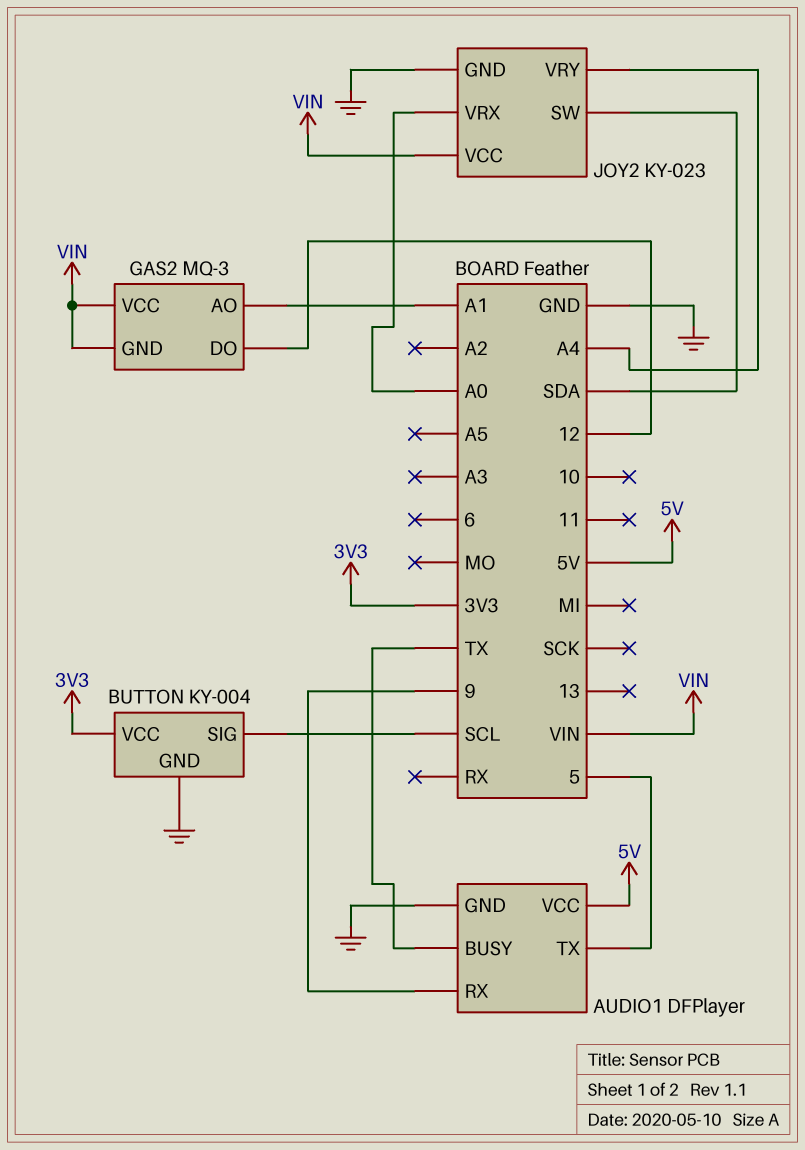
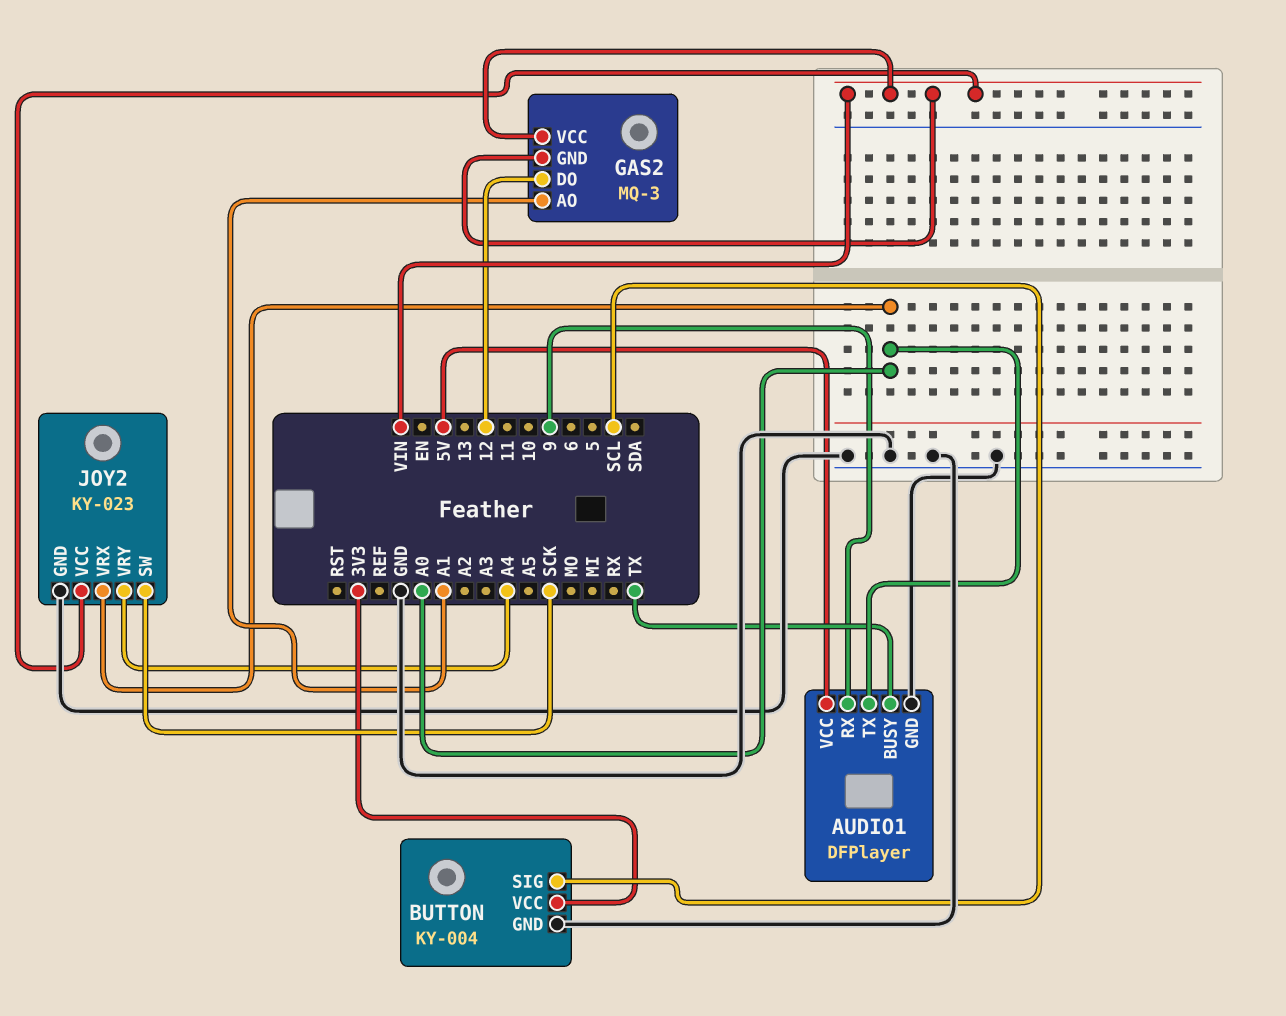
AUDIO1 pin TX: 5 -> A0
JOY2 pin SW: SDA -> SCK

